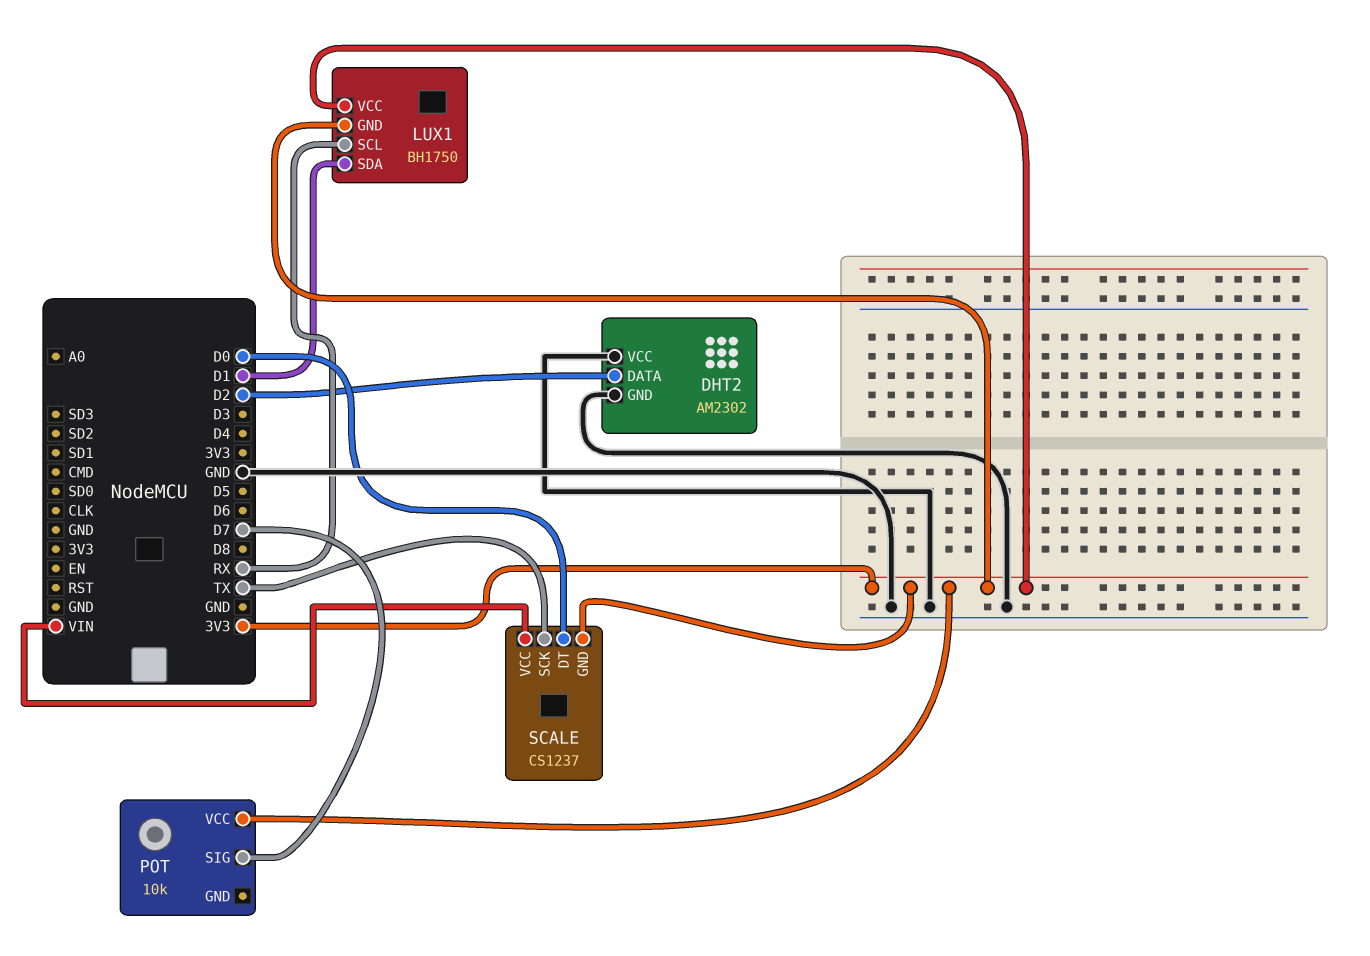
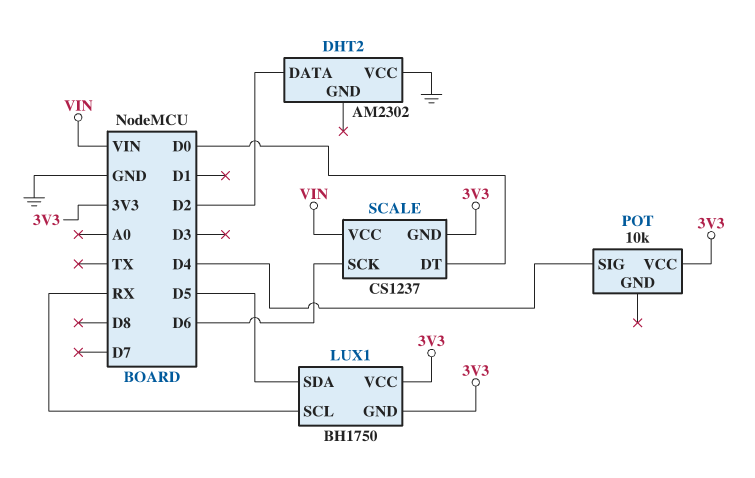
DHT2 pin GND: GND -> none
LUX1 pin SDA: D1 -> D5
POT pin SIG: D7 -> D4
SCALE pin SCK: TX -> D6

